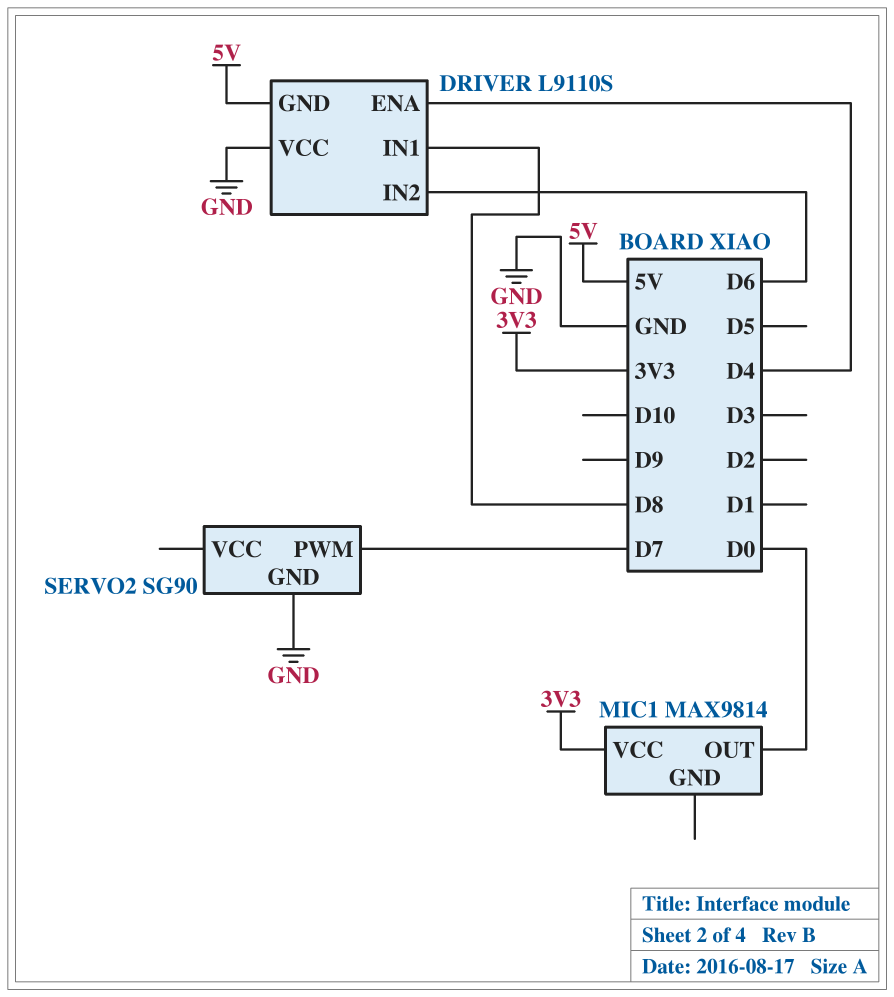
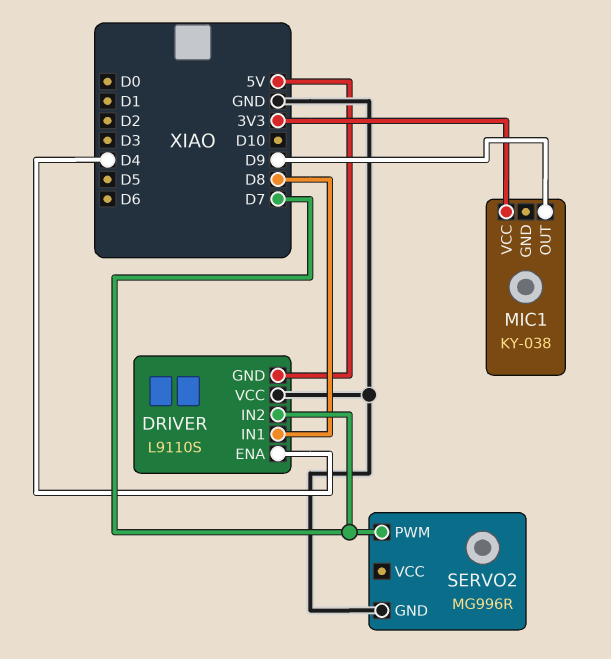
DRIVER pin IN2: D6 -> D7
MIC1: MAX9814 -> KY-038
MIC1 pin OUT: D0 -> D9
SERVO2: SG90 -> MG996R

